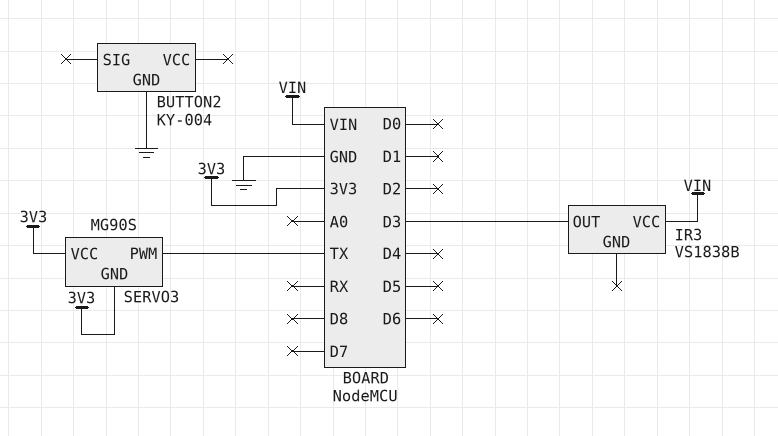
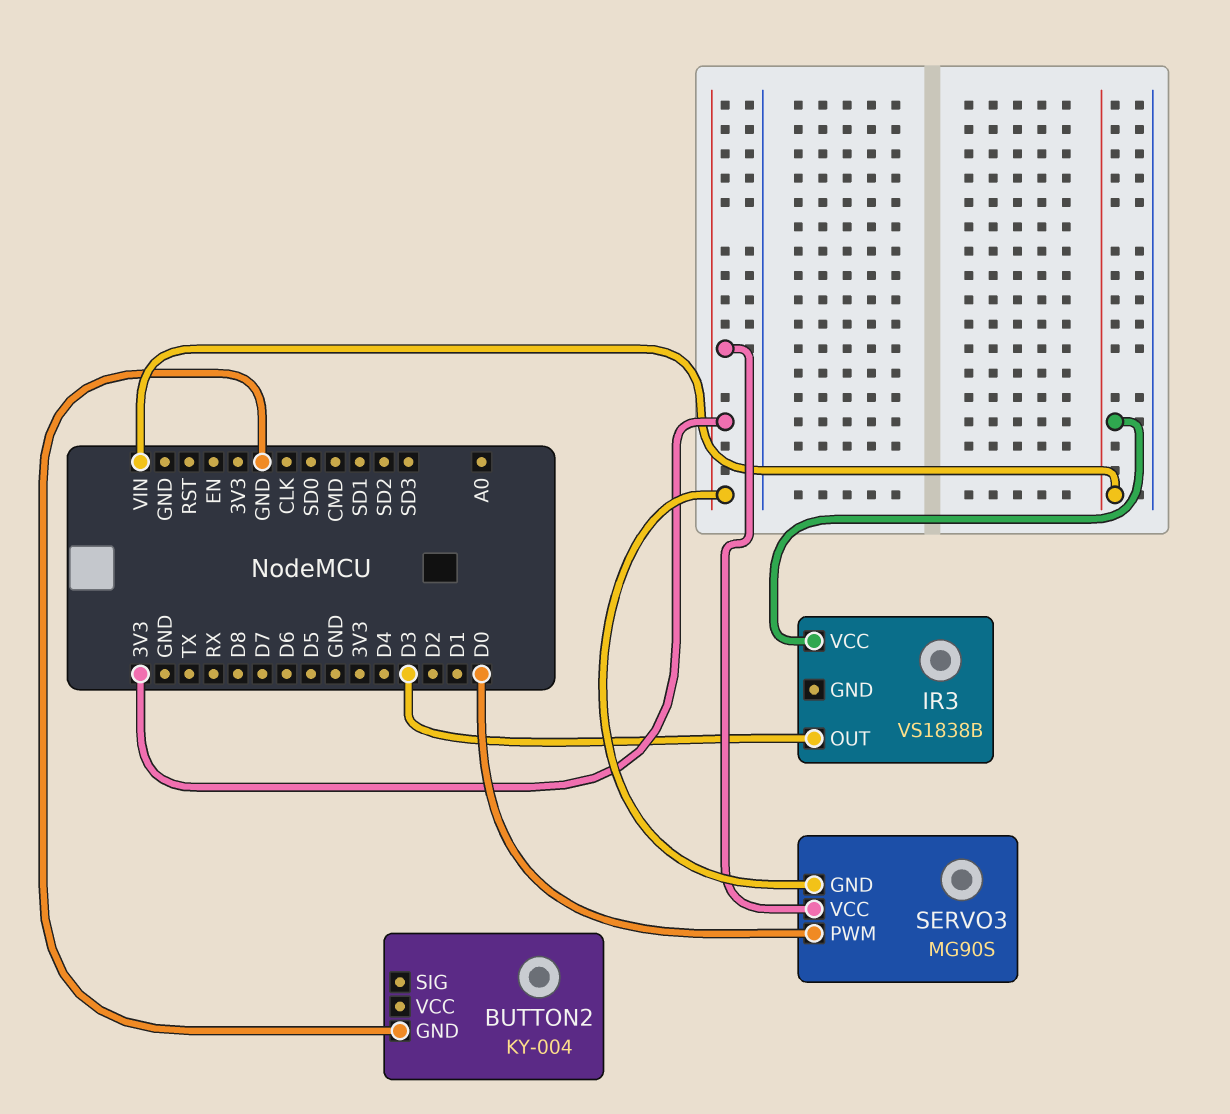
SERVO3 pin PWM: TX -> D0

